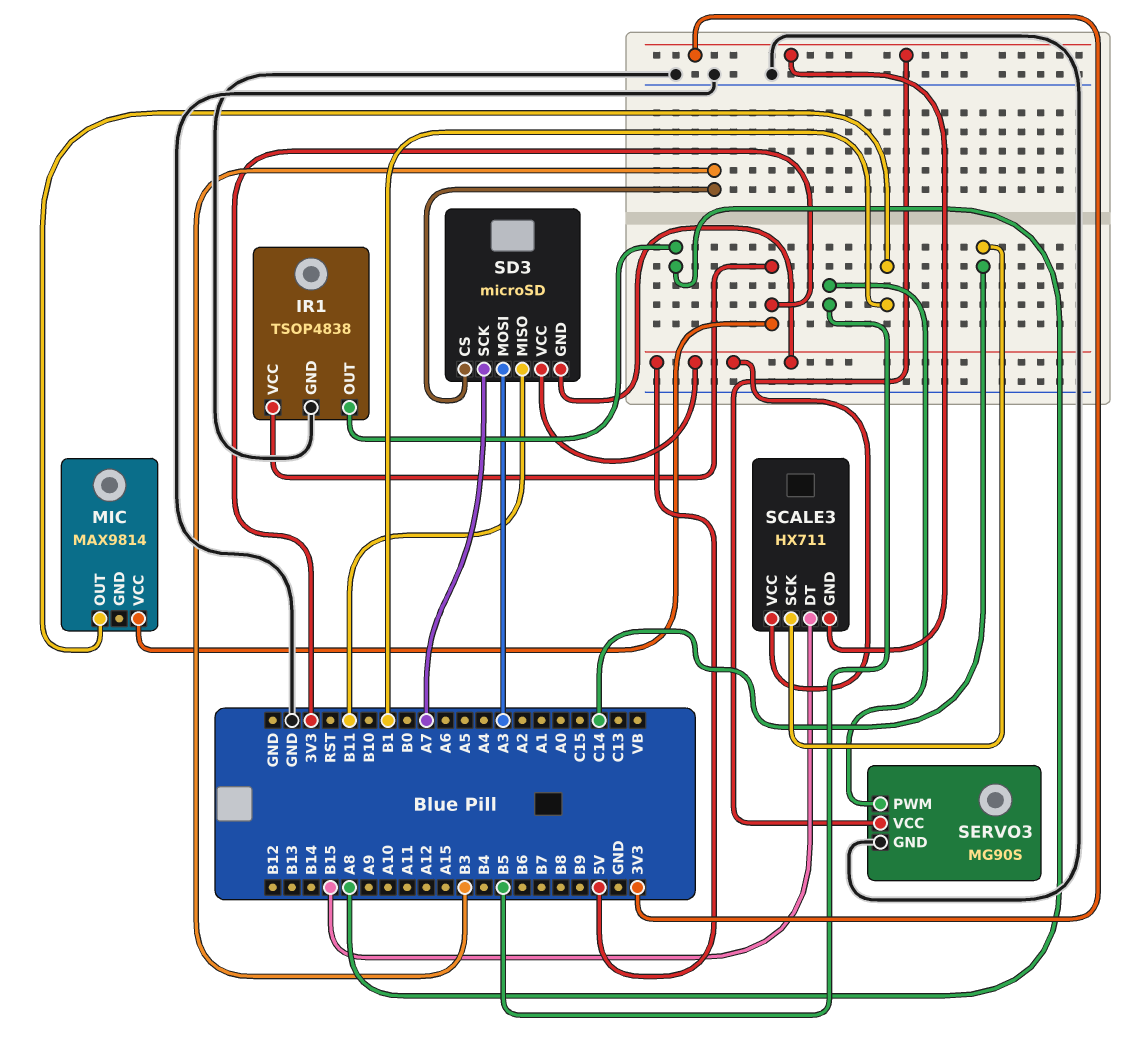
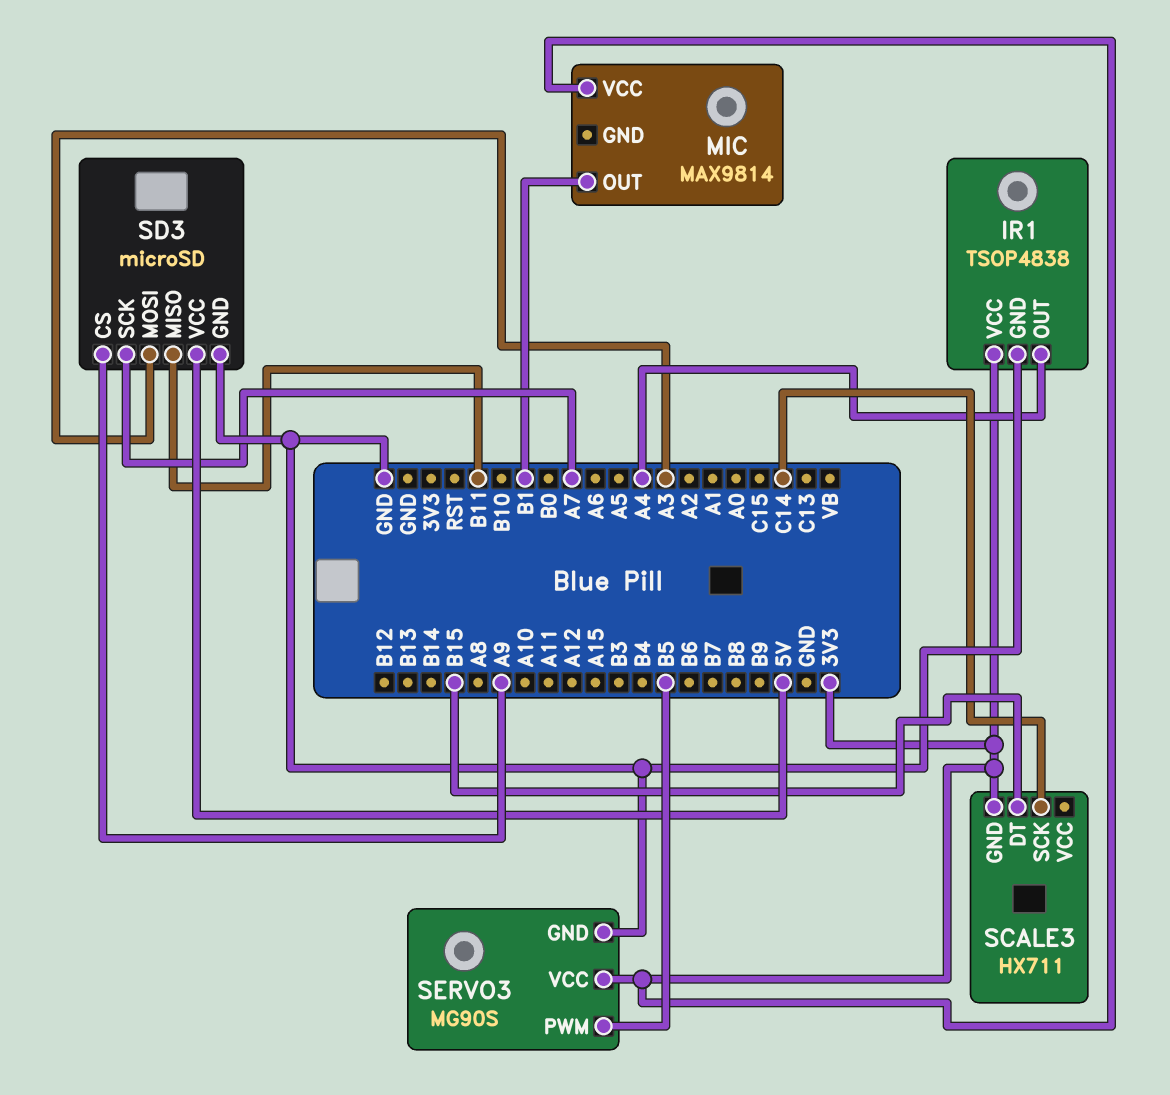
IR1 pin OUT: A8 -> A4
SCALE3 pin VCC: 5V -> none
SD3 pin CS: B3 -> A9
SD3 pin GND: 5V -> GND

